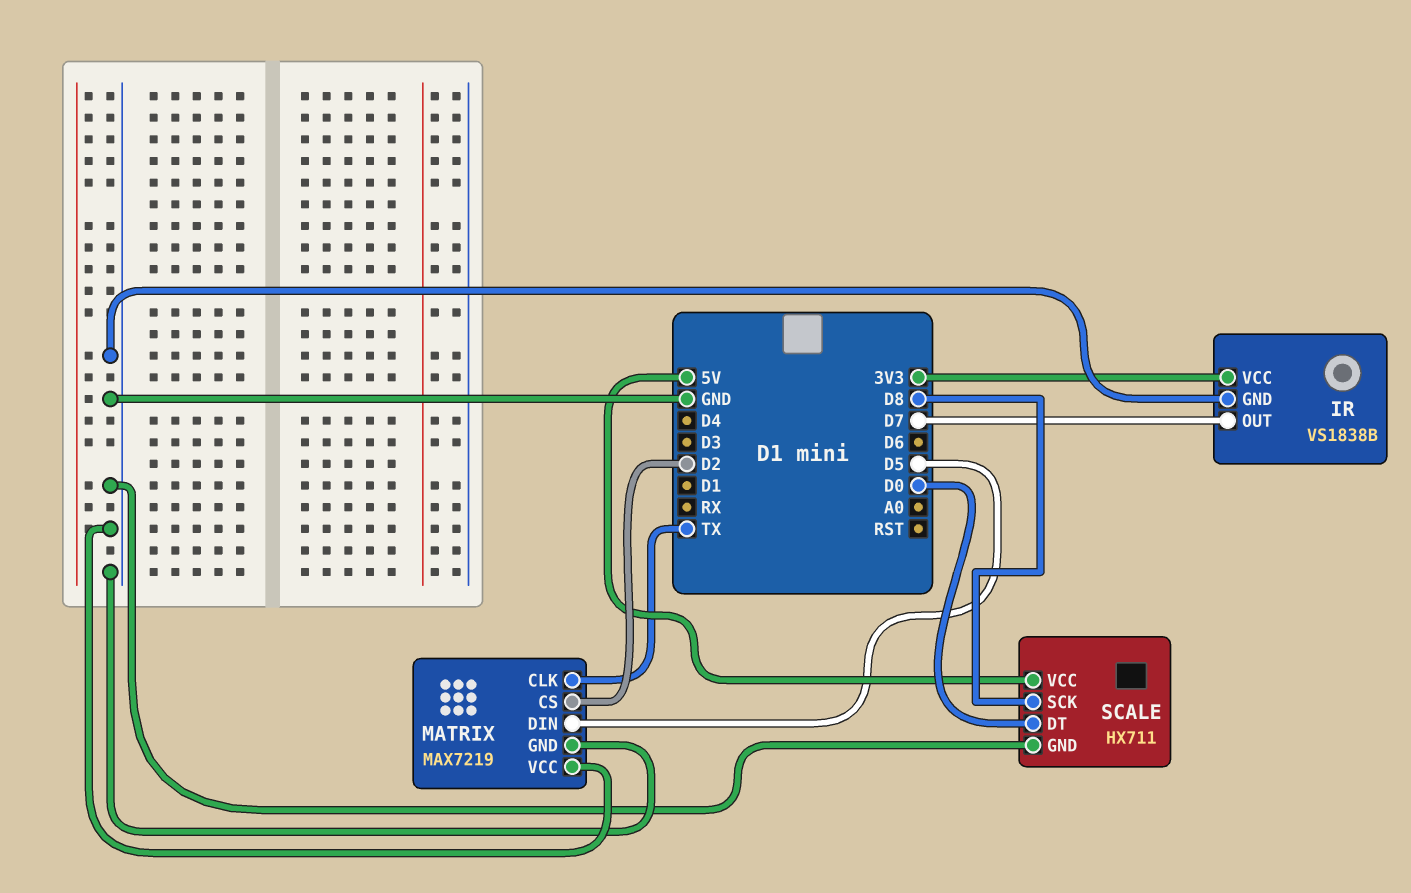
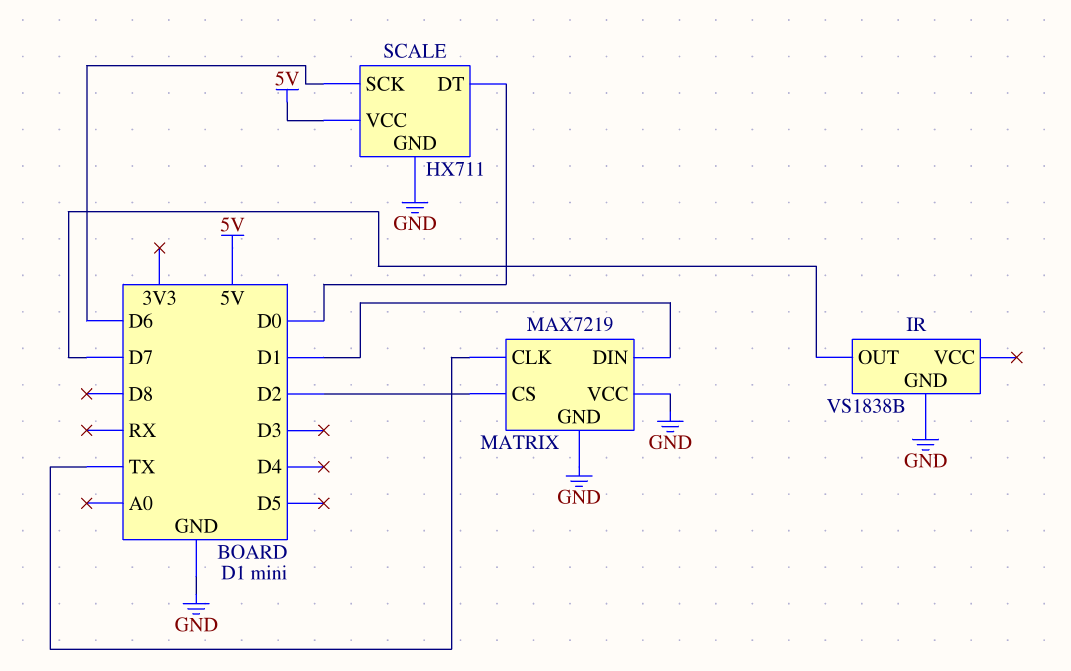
IR pin VCC: 3V3 -> none
MATRIX pin DIN: D5 -> D1
SCALE pin SCK: D8 -> D6

